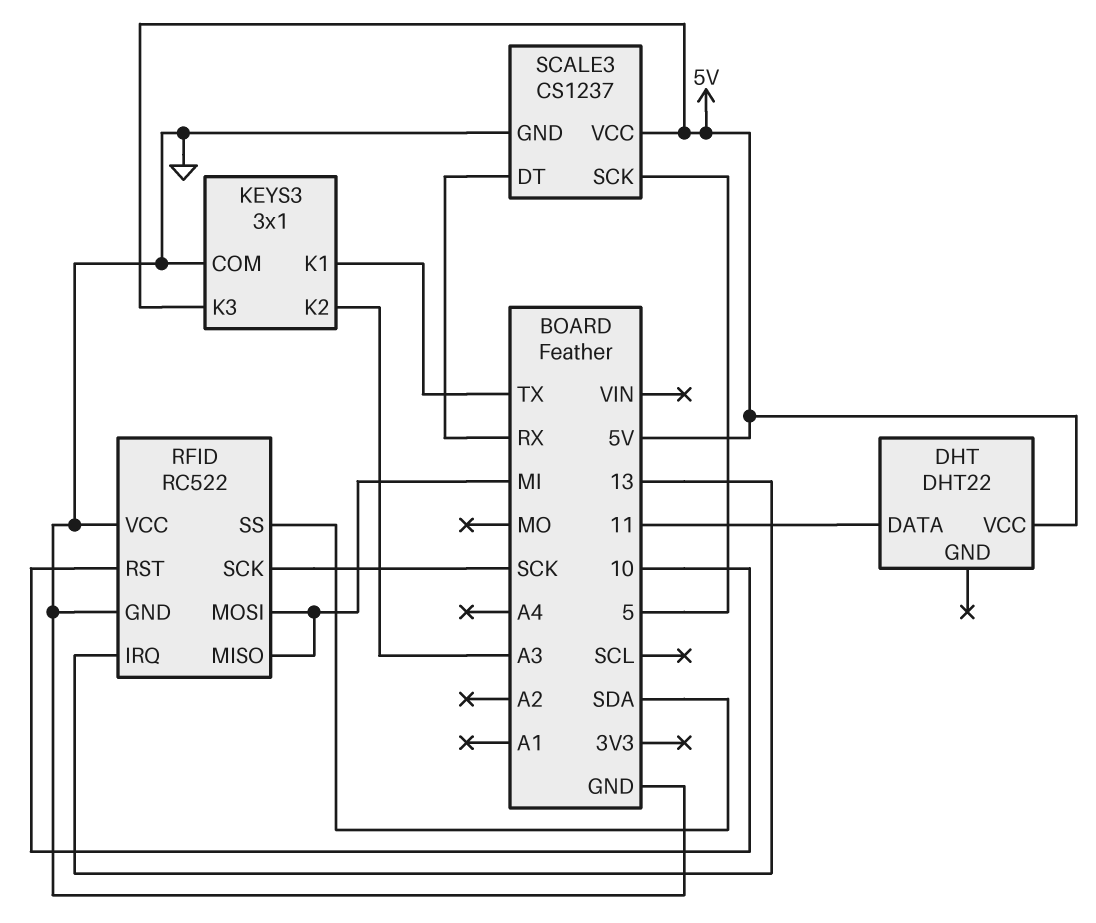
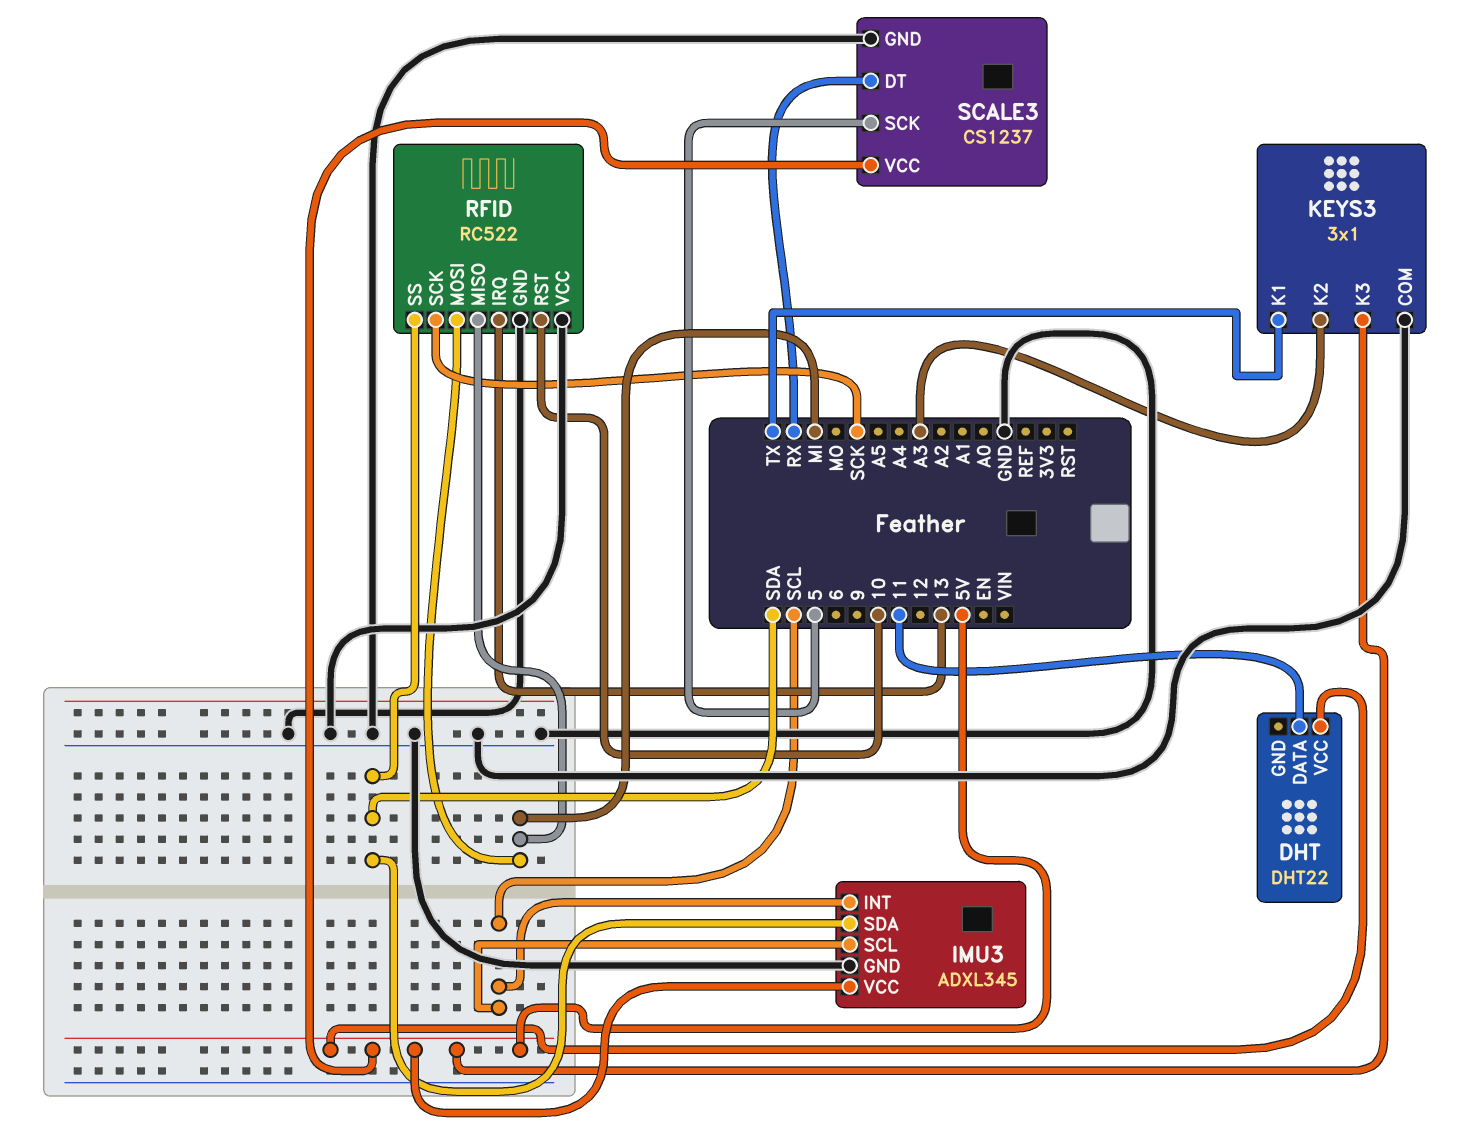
IMU3: none -> ADXL345
IMU3 pin GND: none -> GND
IMU3 pin INT: none -> SCL
IMU3 pin SCL: none -> SCL
IMU3 pin SDA: none -> SDA
IMU3 pin VCC: none -> 5V

